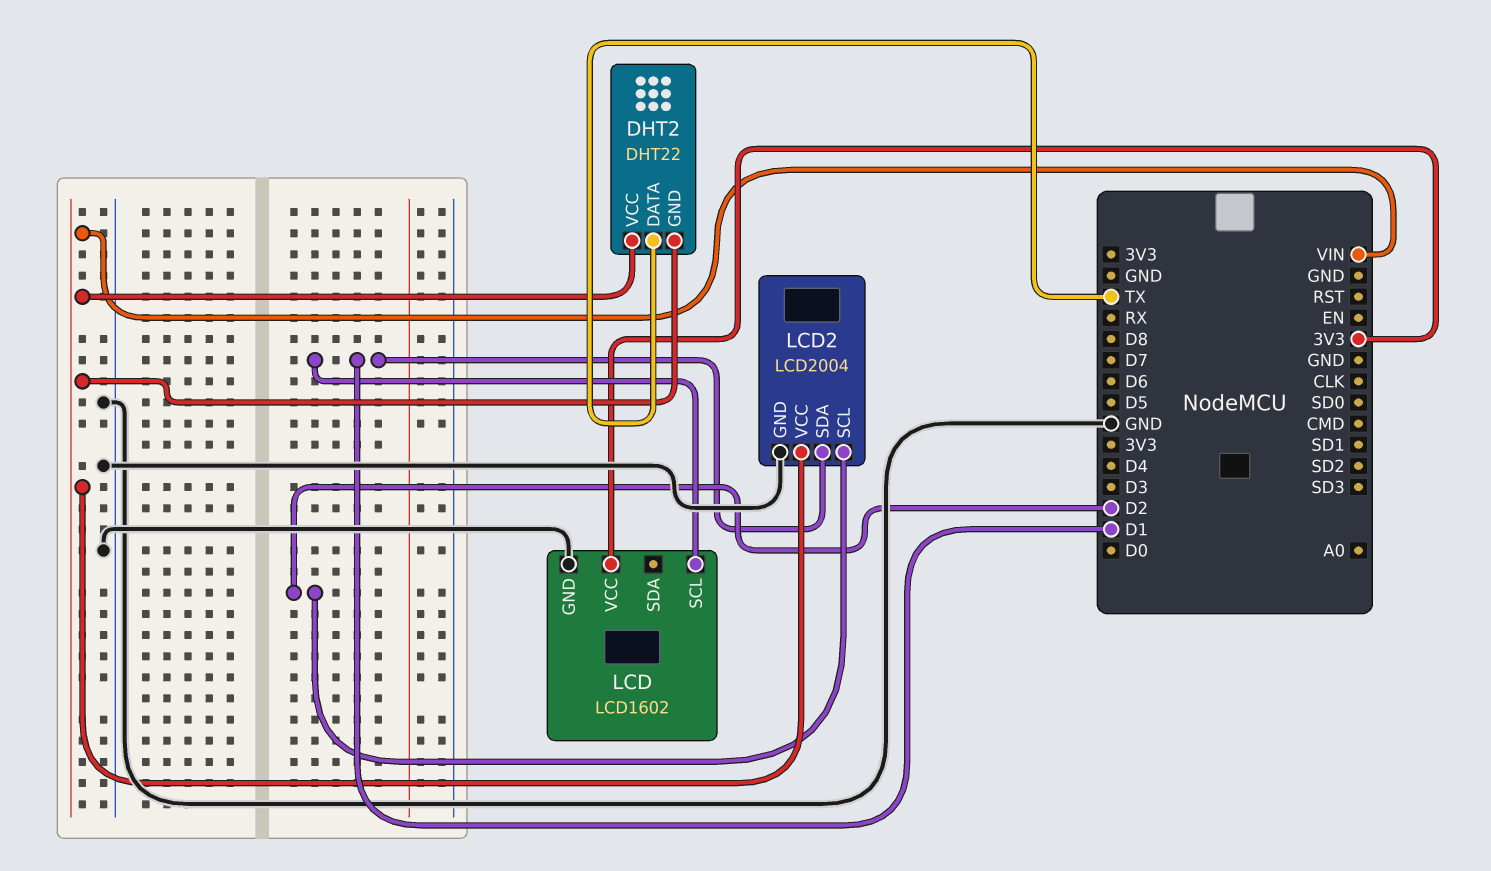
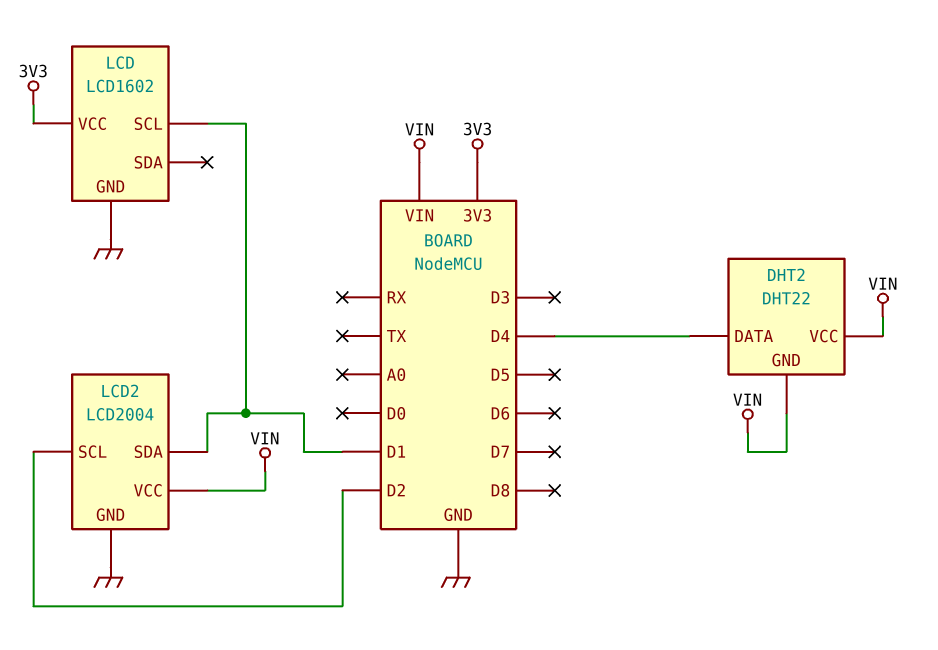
DHT2 pin DATA: TX -> D4

